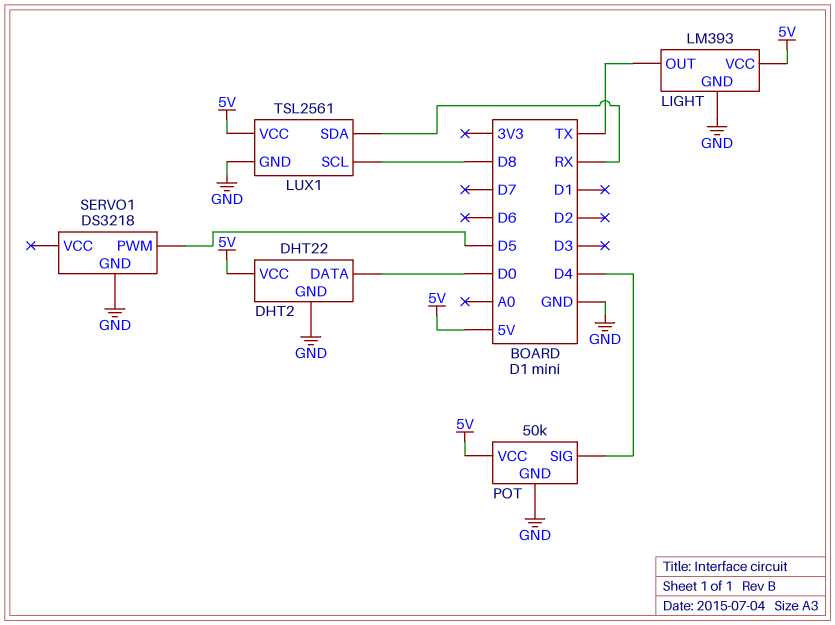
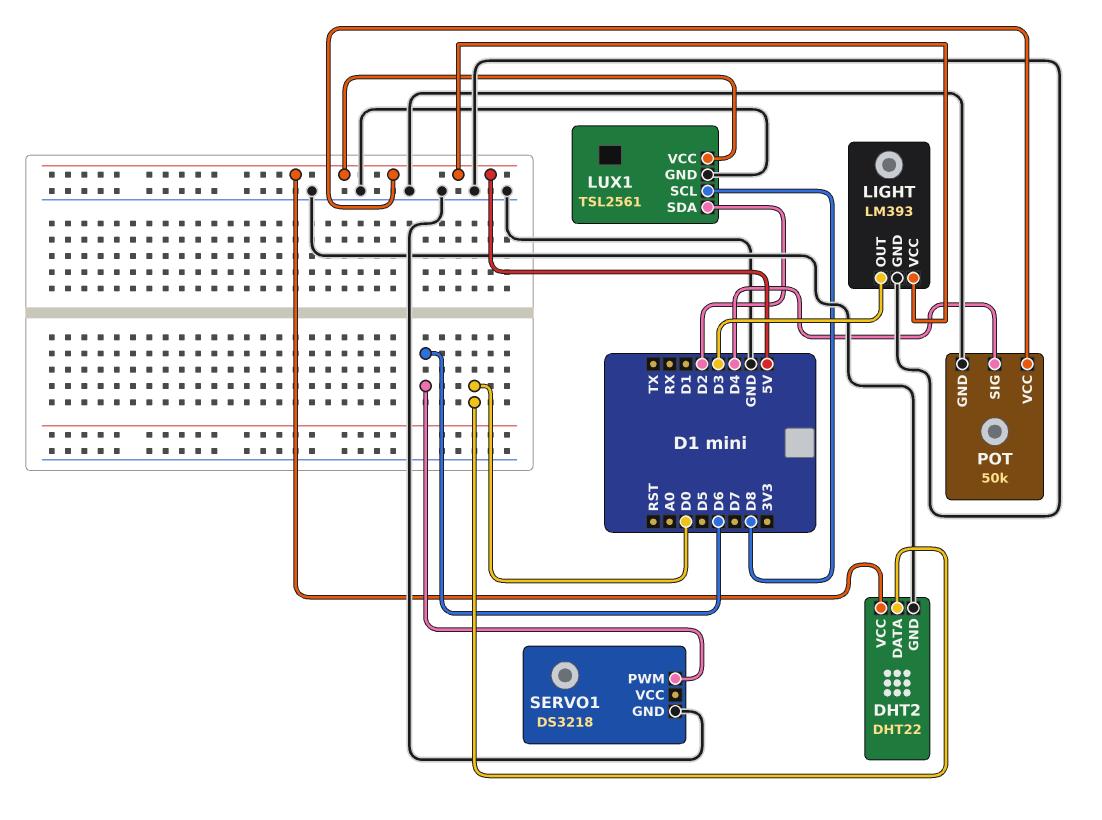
LIGHT pin OUT: TX -> D3
LUX1 pin SDA: RX -> D2
SERVO1 pin PWM: D5 -> D6

